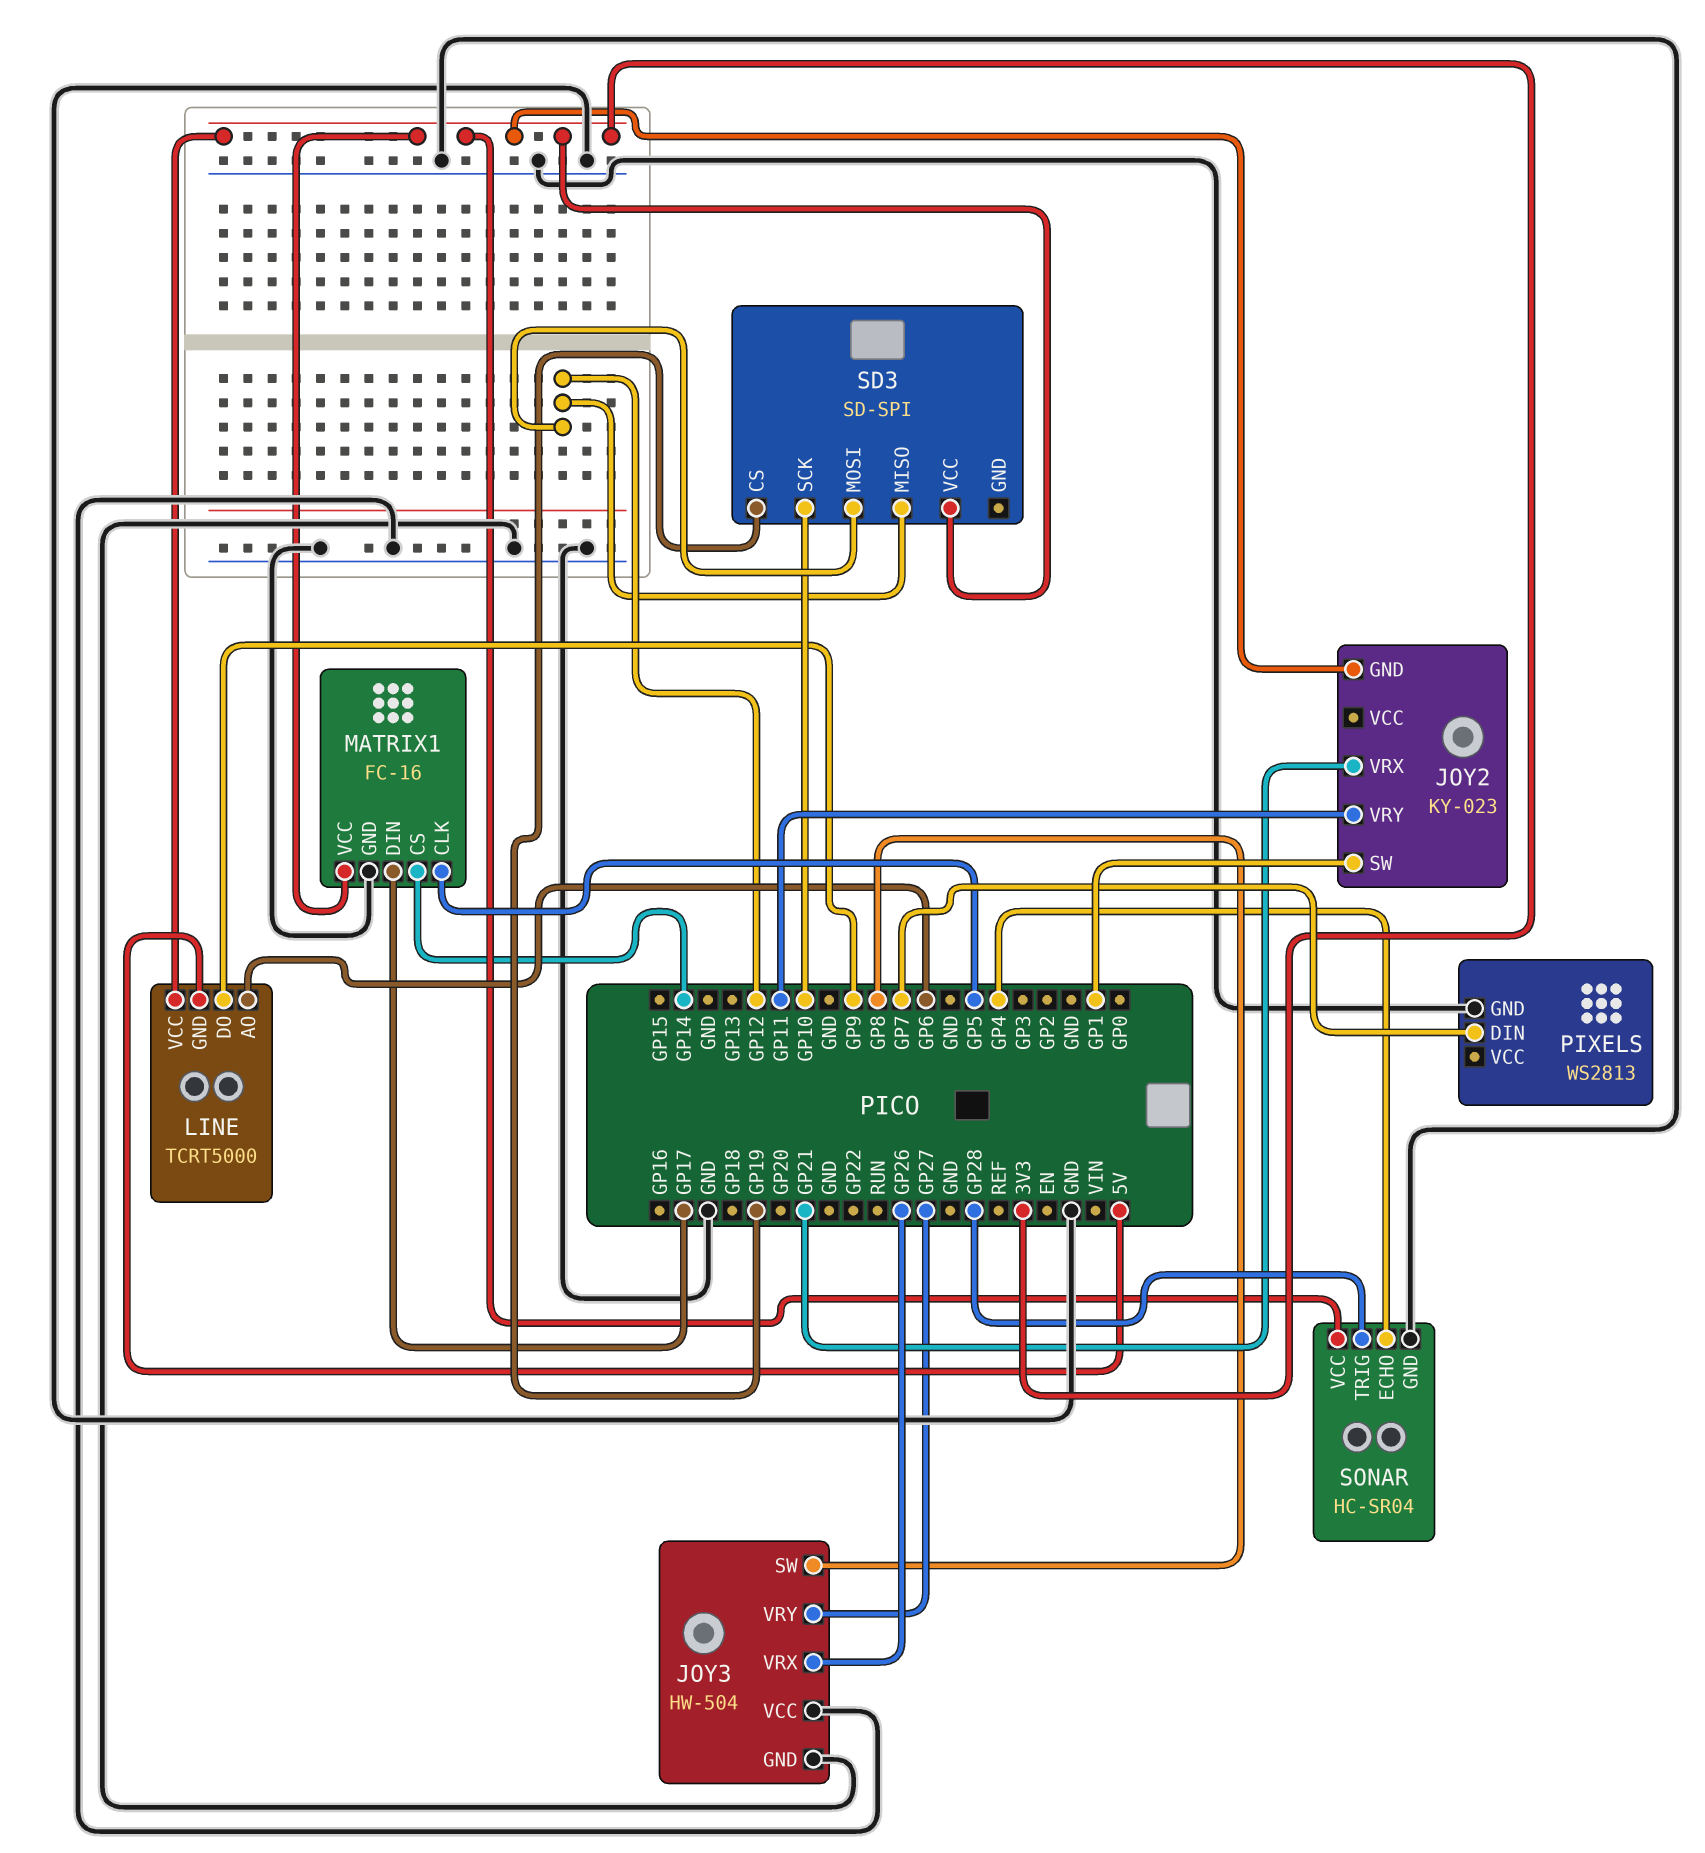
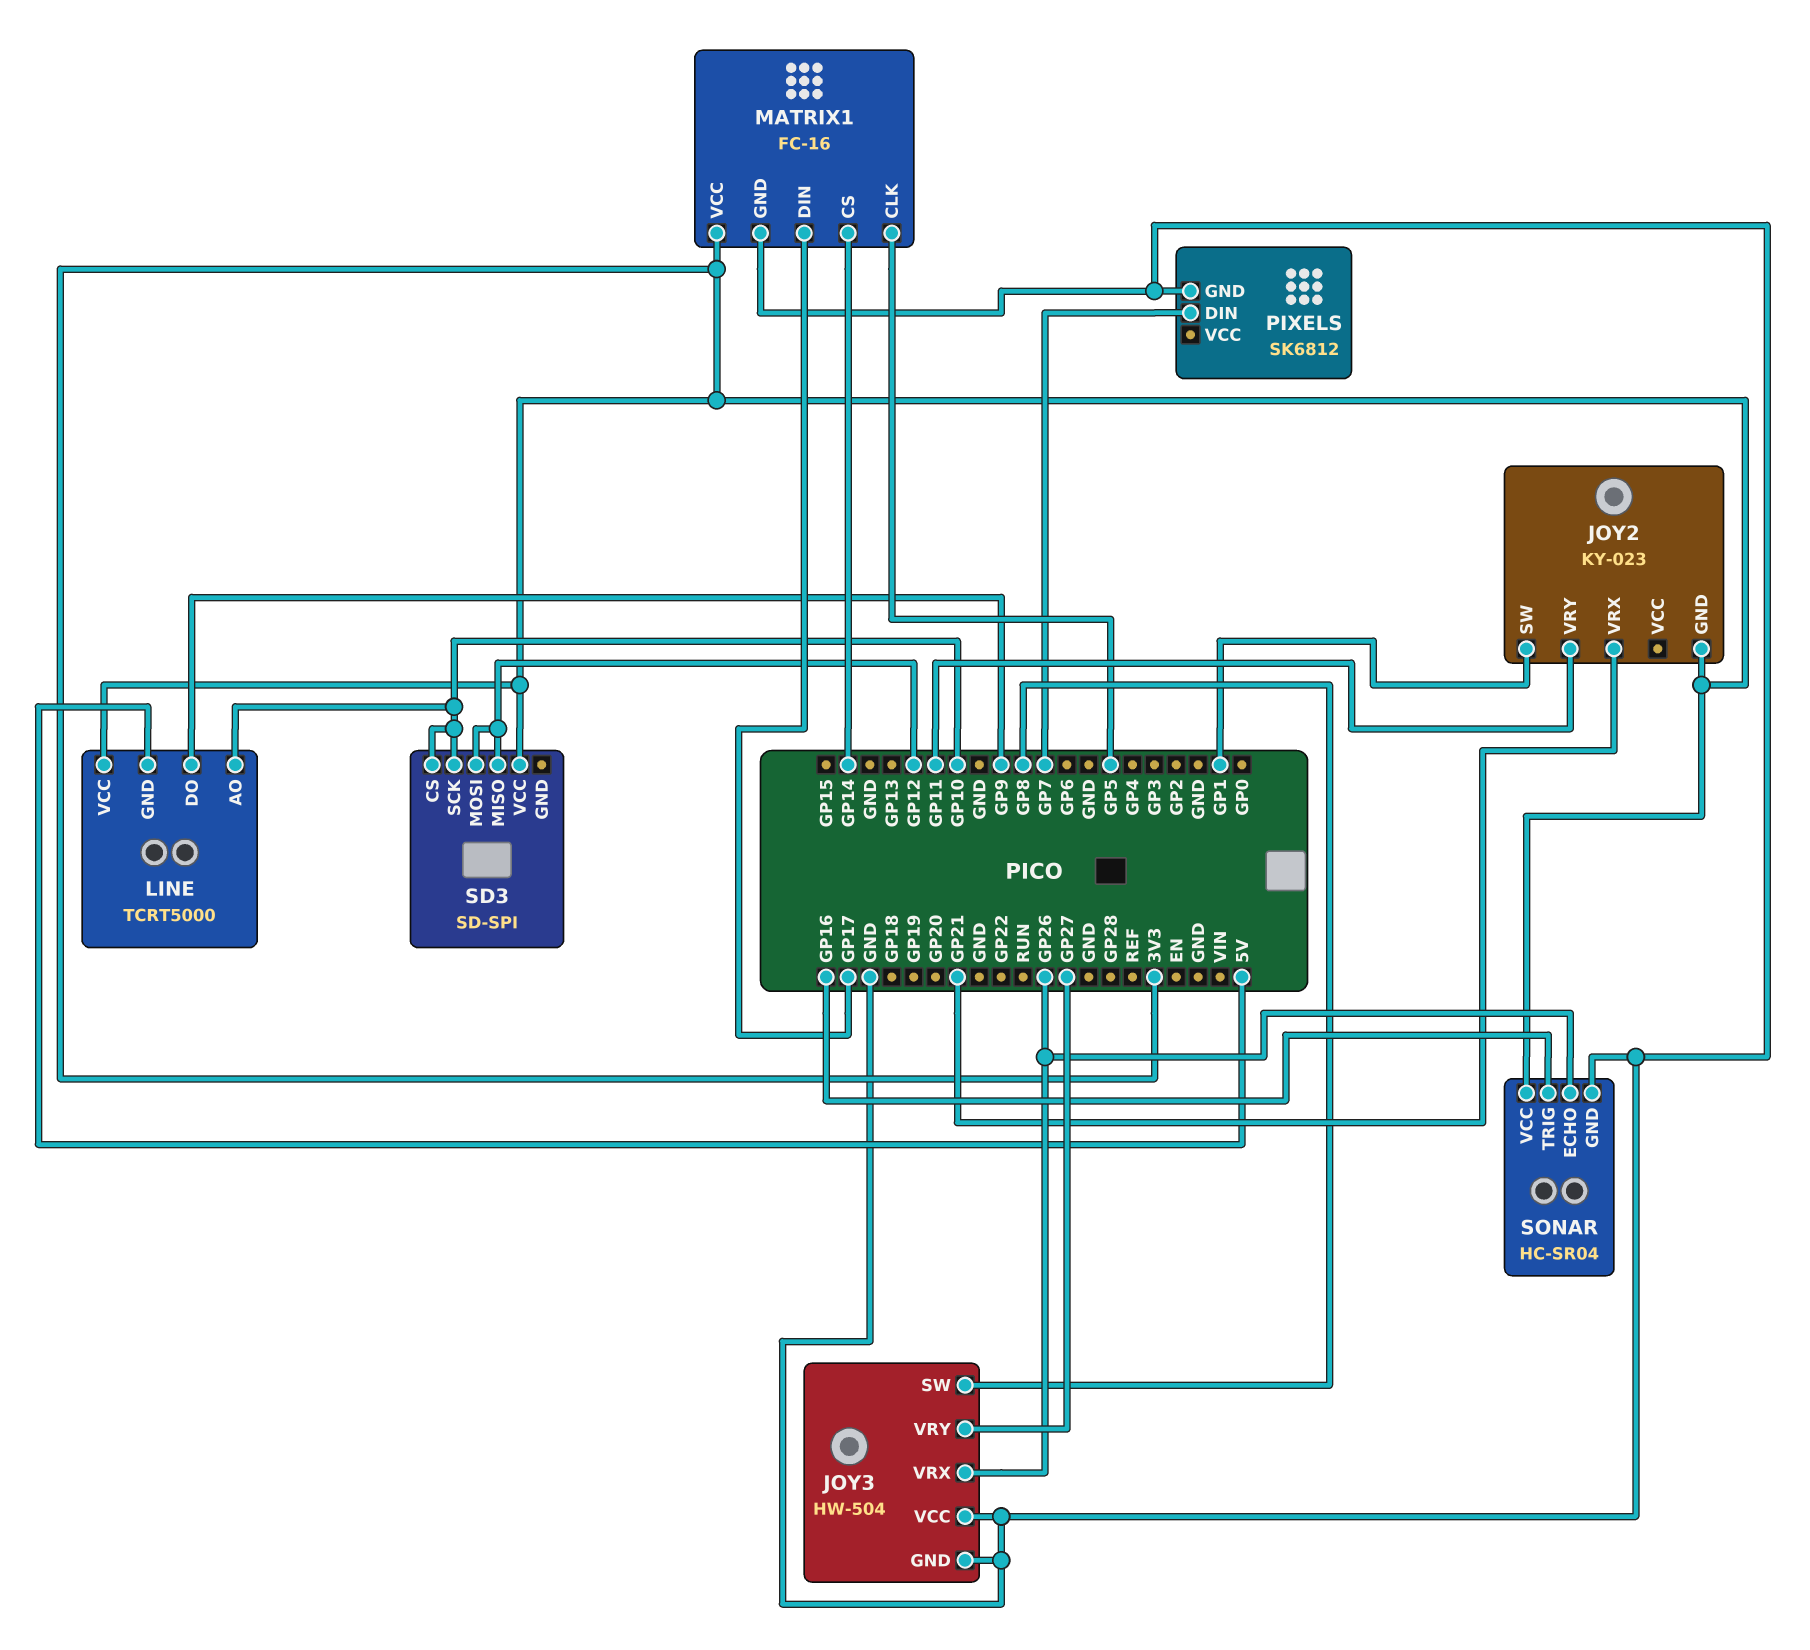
LINE pin AO: GP6 -> GP10
PIXELS: WS2813 -> SK6812
SD3 pin CS: GP19 -> GP10
SONAR pin ECHO: GP4 -> GP26
SONAR pin TRIG: GP28 -> GP16

